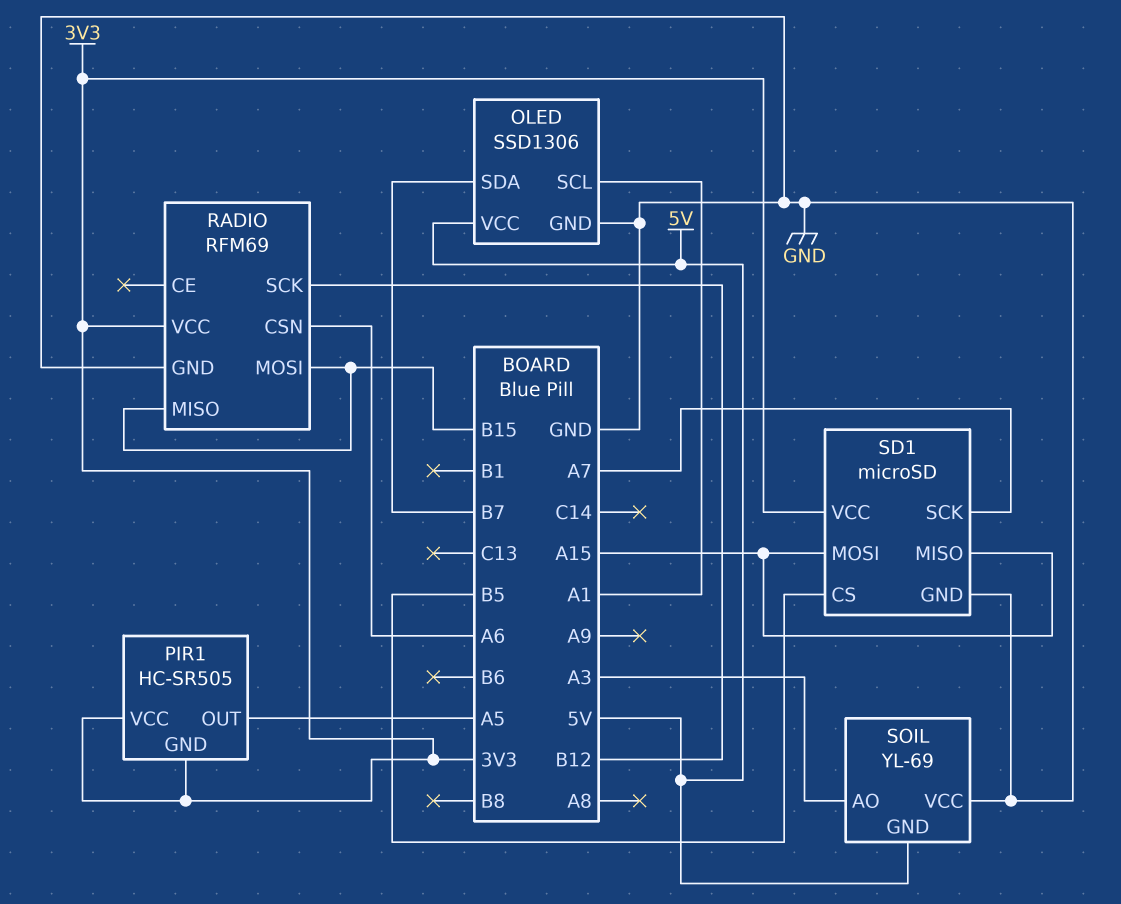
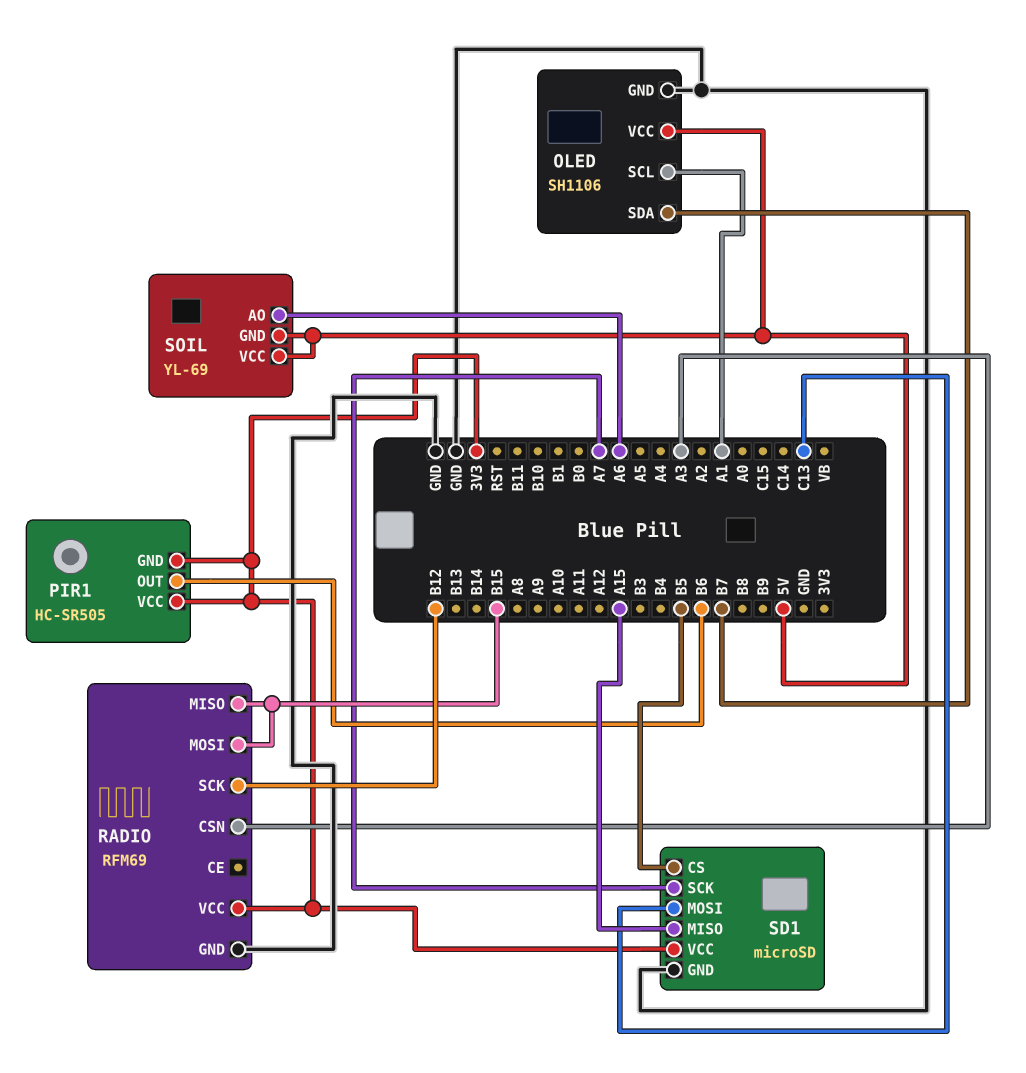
OLED: SSD1306 -> SH1106
PIR1 pin OUT: A5 -> B6
RADIO pin CSN: A6 -> A3
SD1 pin MOSI: A15 -> C13
SOIL pin AO: A3 -> A6
SOIL pin VCC: GND -> 5V

